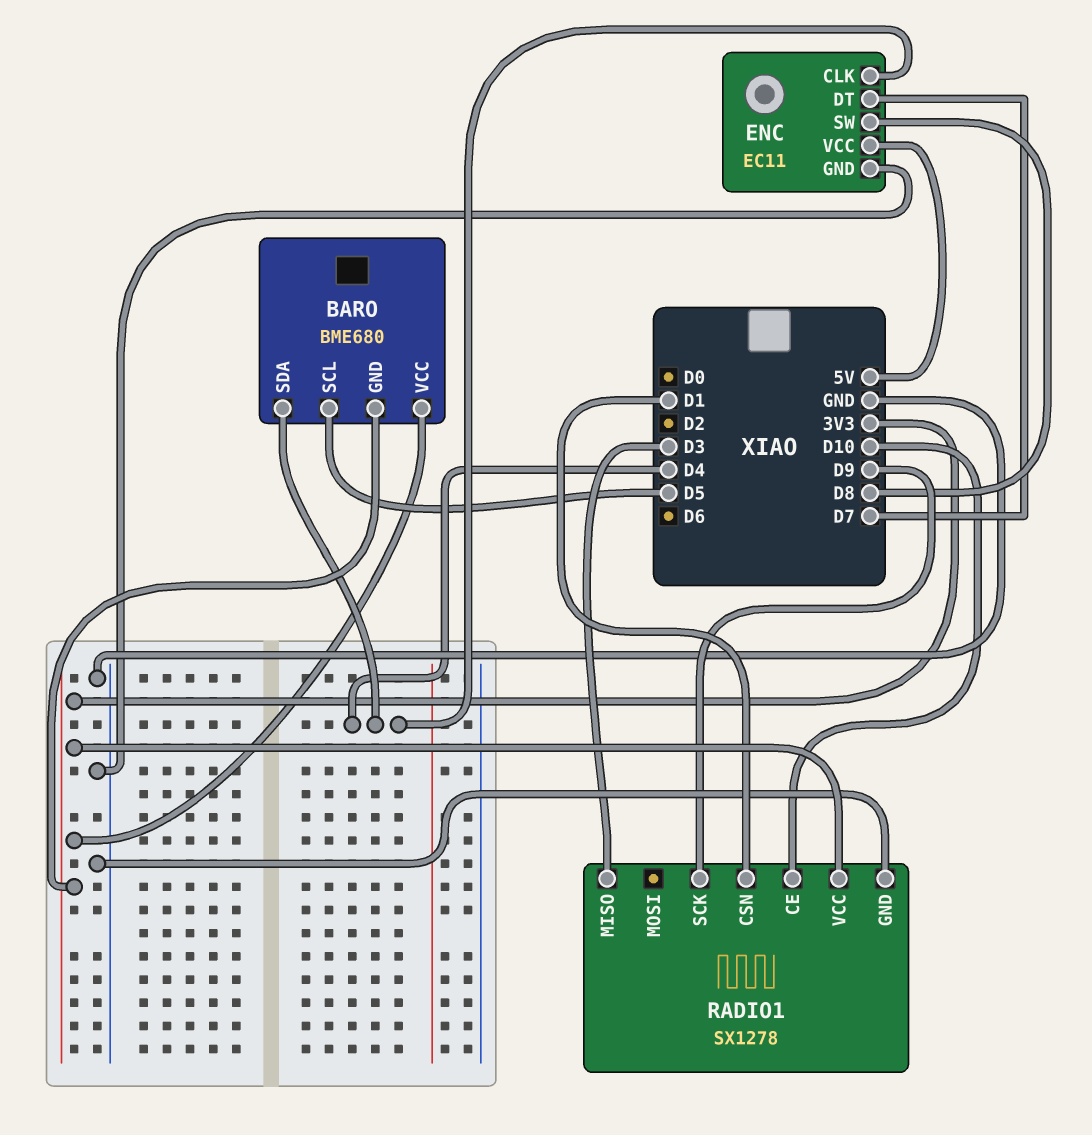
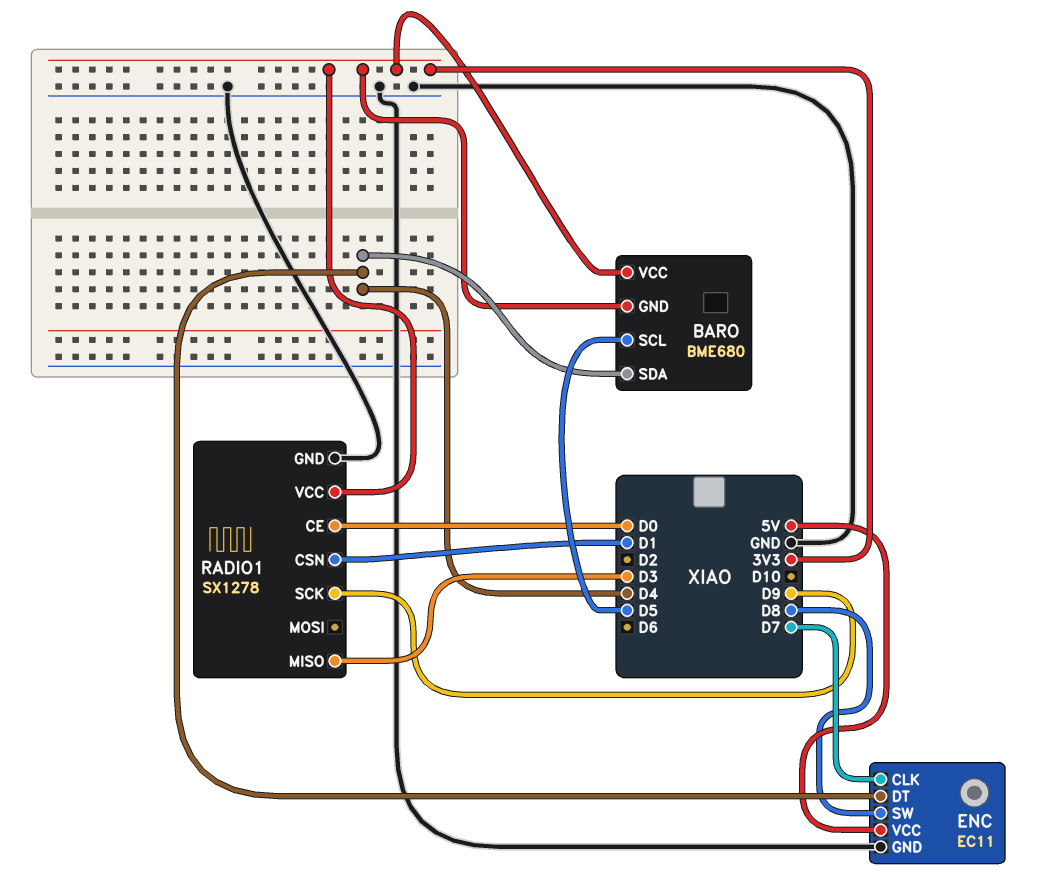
ENC pin CLK: D4 -> D7
ENC pin DT: D7 -> D4
RADIO1 pin CE: D10 -> D0

